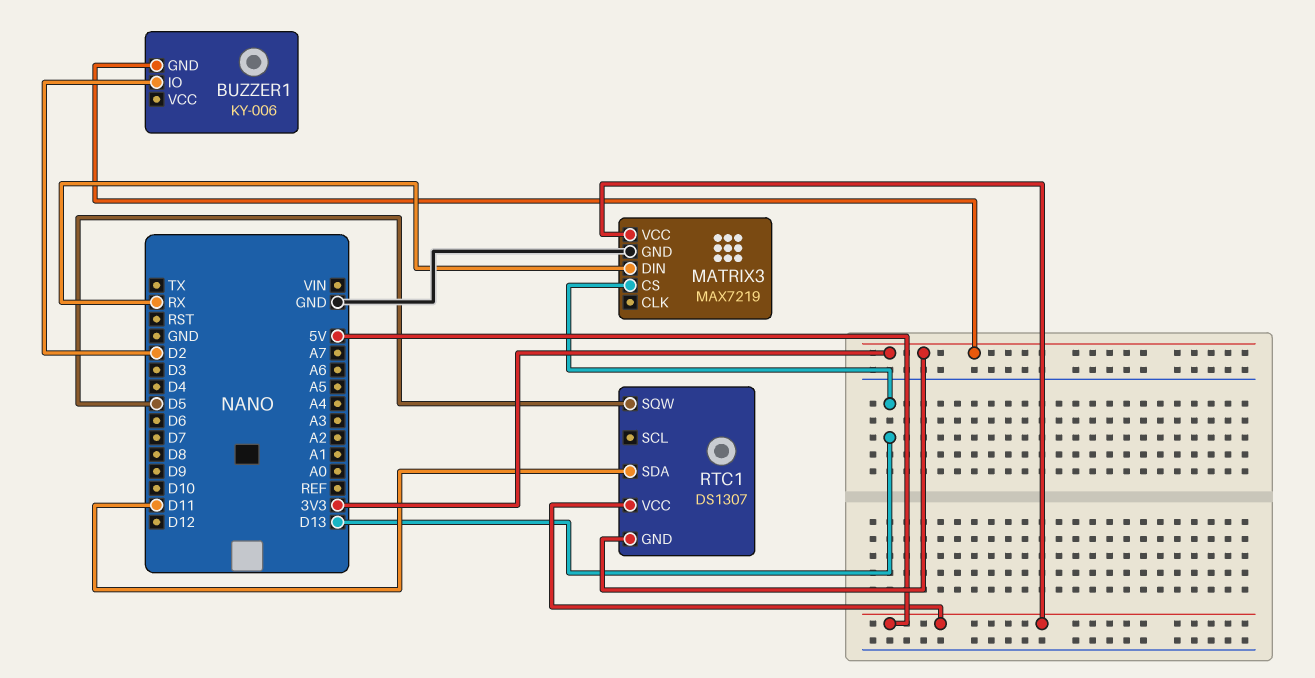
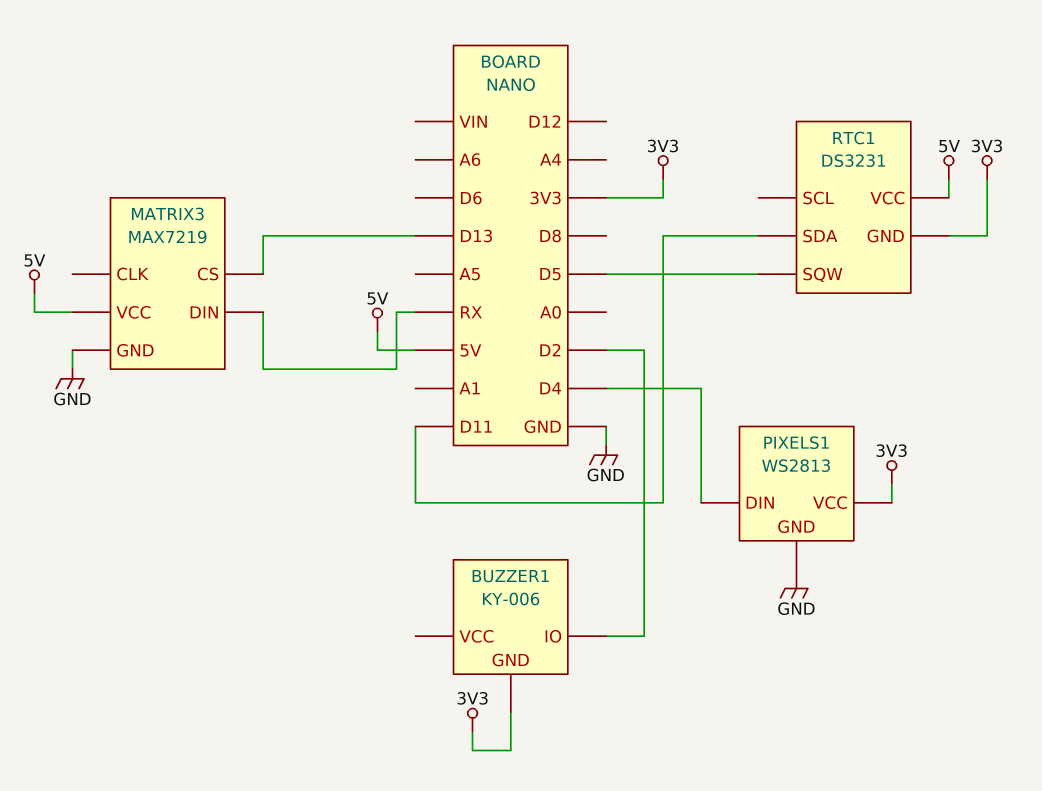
PIXELS1: none -> WS2813
PIXELS1 pin DIN: none -> D4
PIXELS1 pin GND: none -> GND
PIXELS1 pin VCC: none -> 3V3
RTC1: DS1307 -> DS3231

